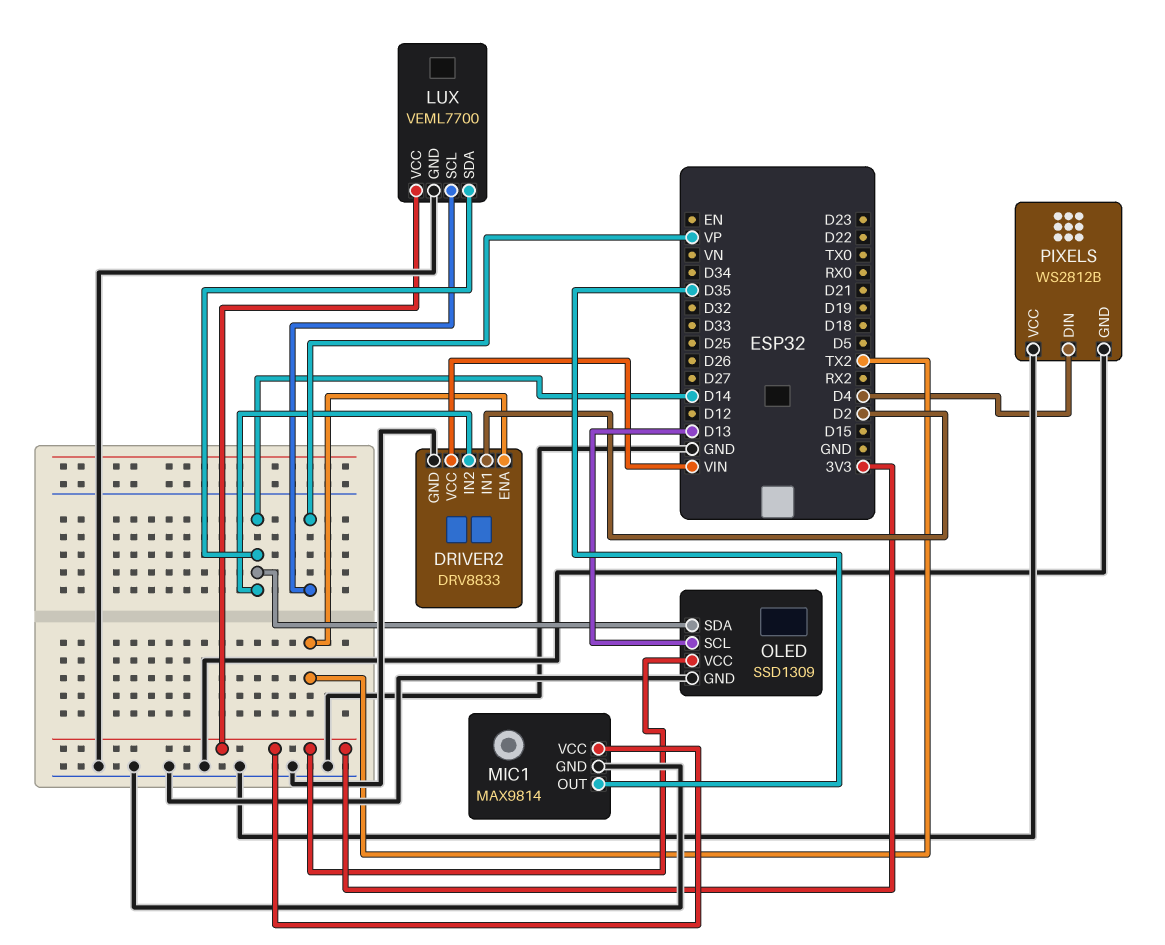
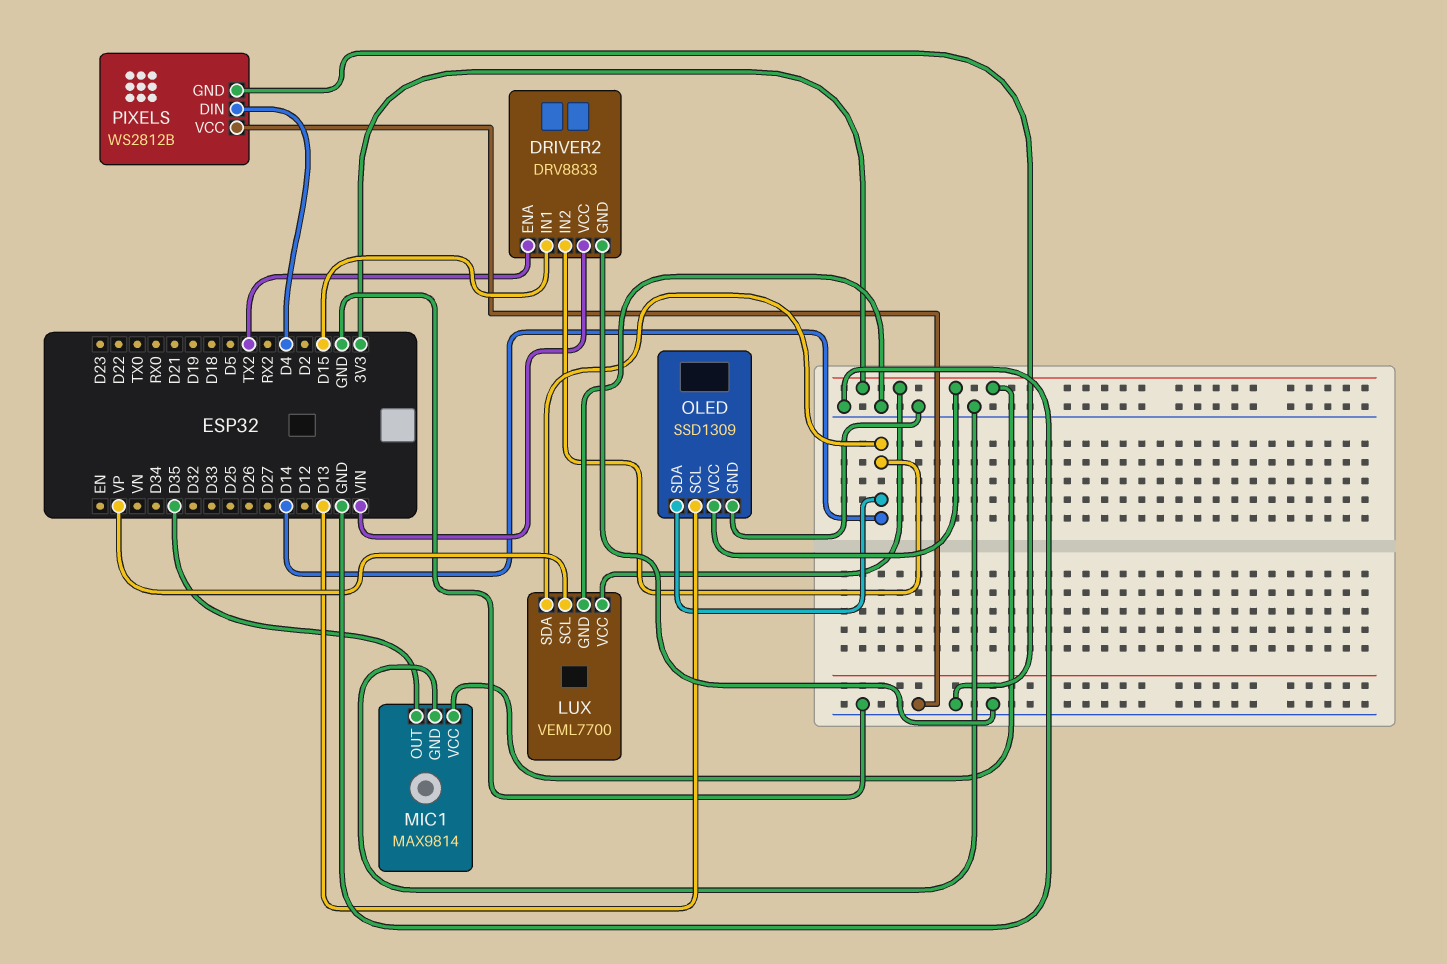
DRIVER2 pin IN1: D2 -> D15

